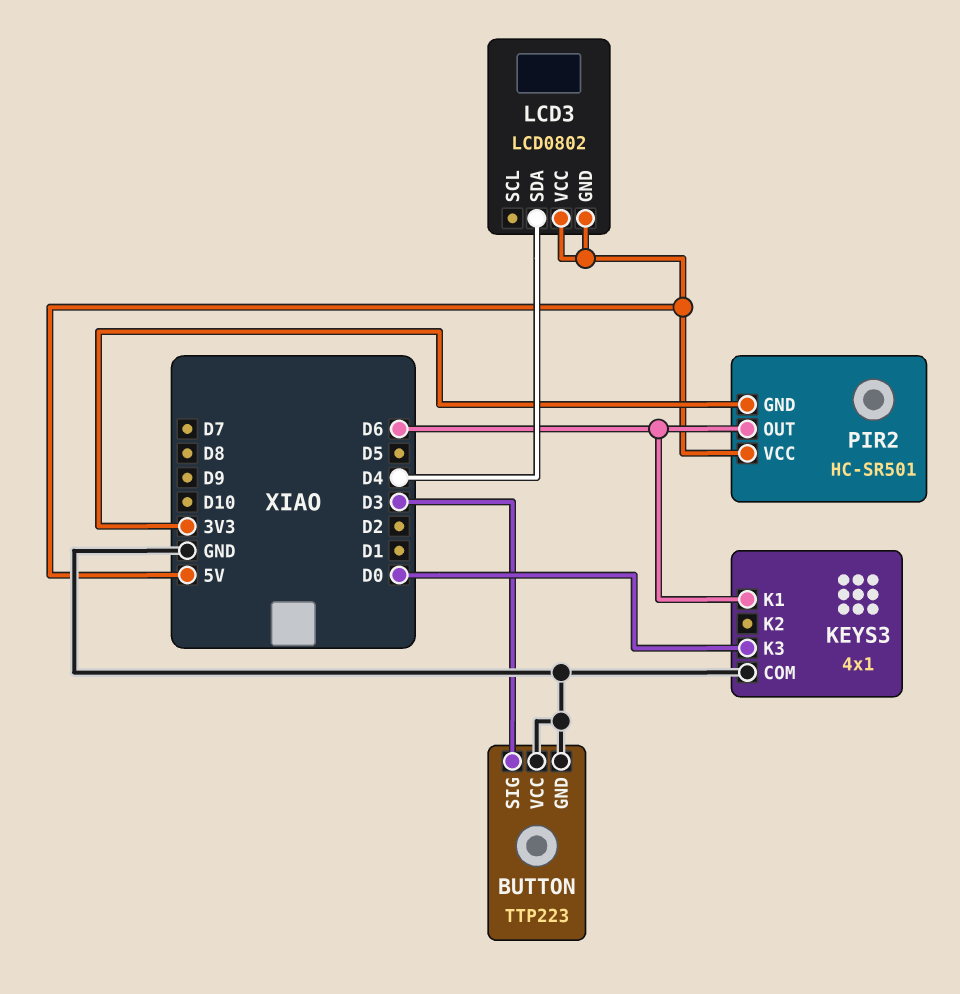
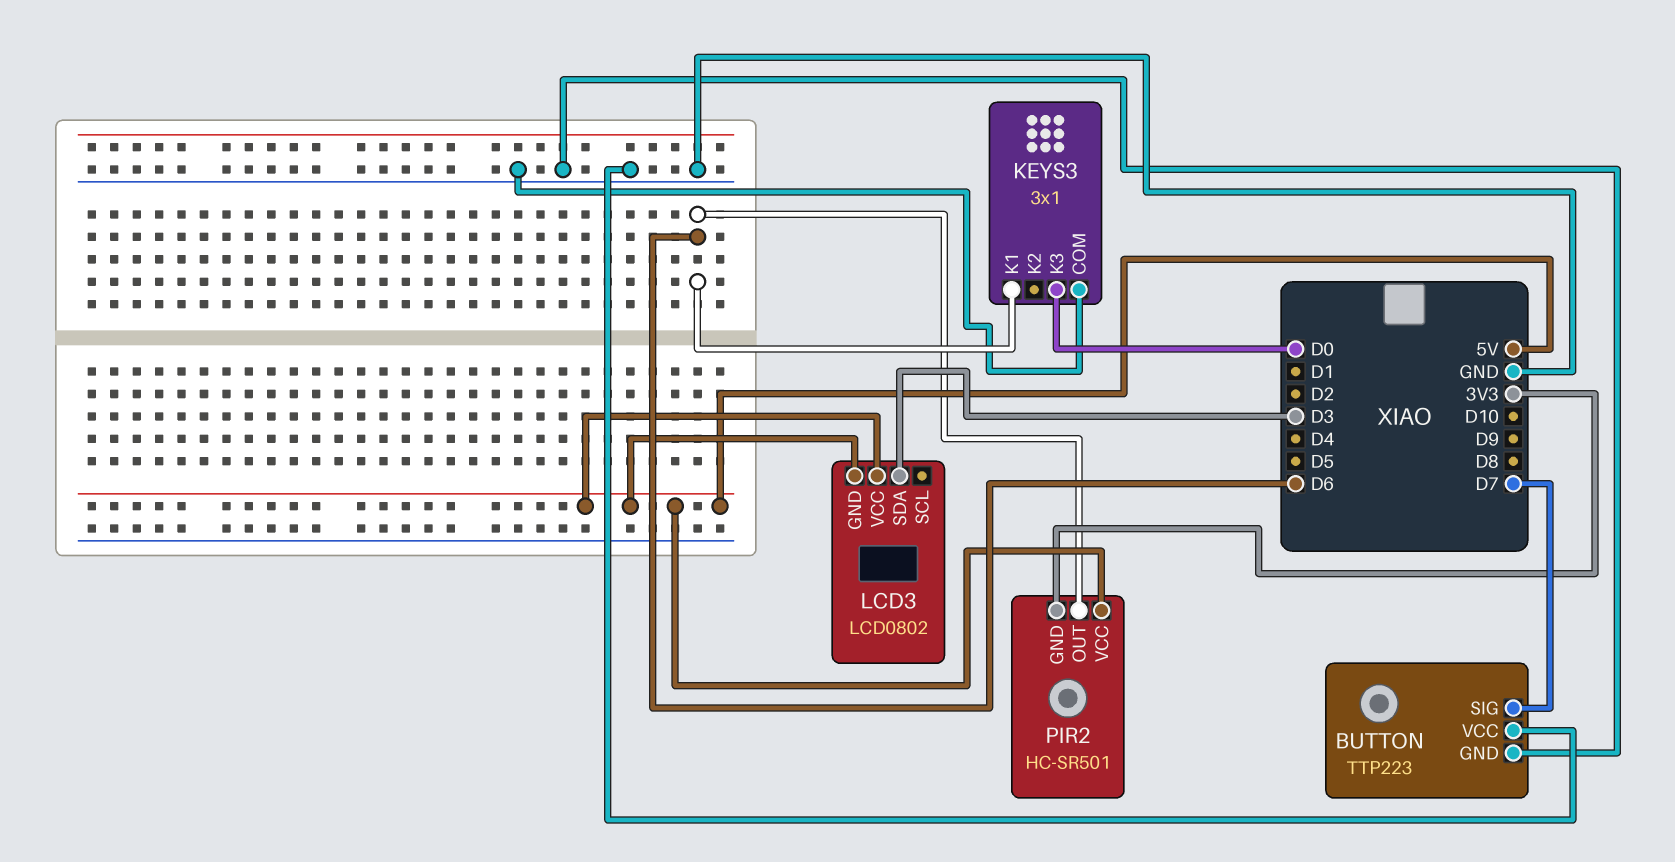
BUTTON pin SIG: D3 -> D7
KEYS3: 4x1 -> 3x1
LCD3 pin SDA: D4 -> D3

